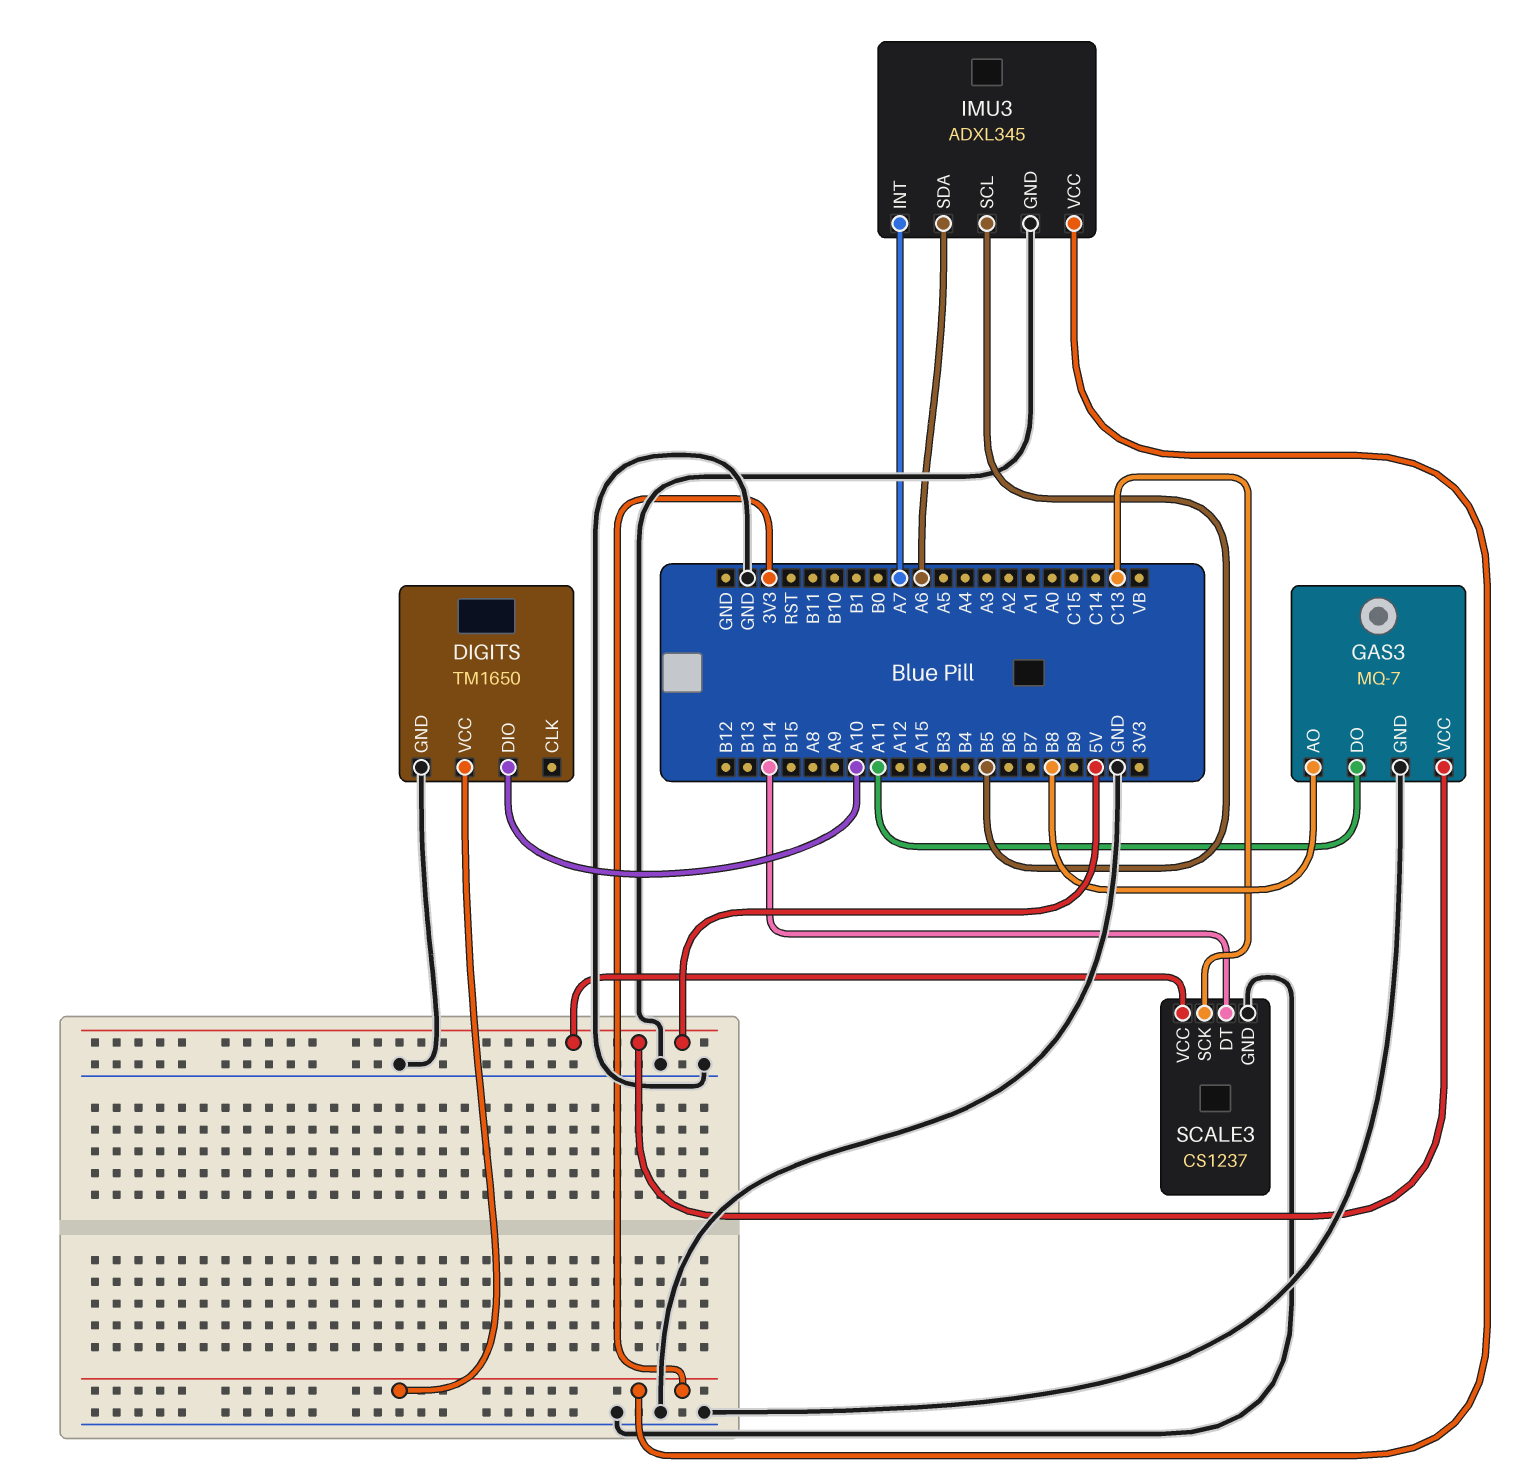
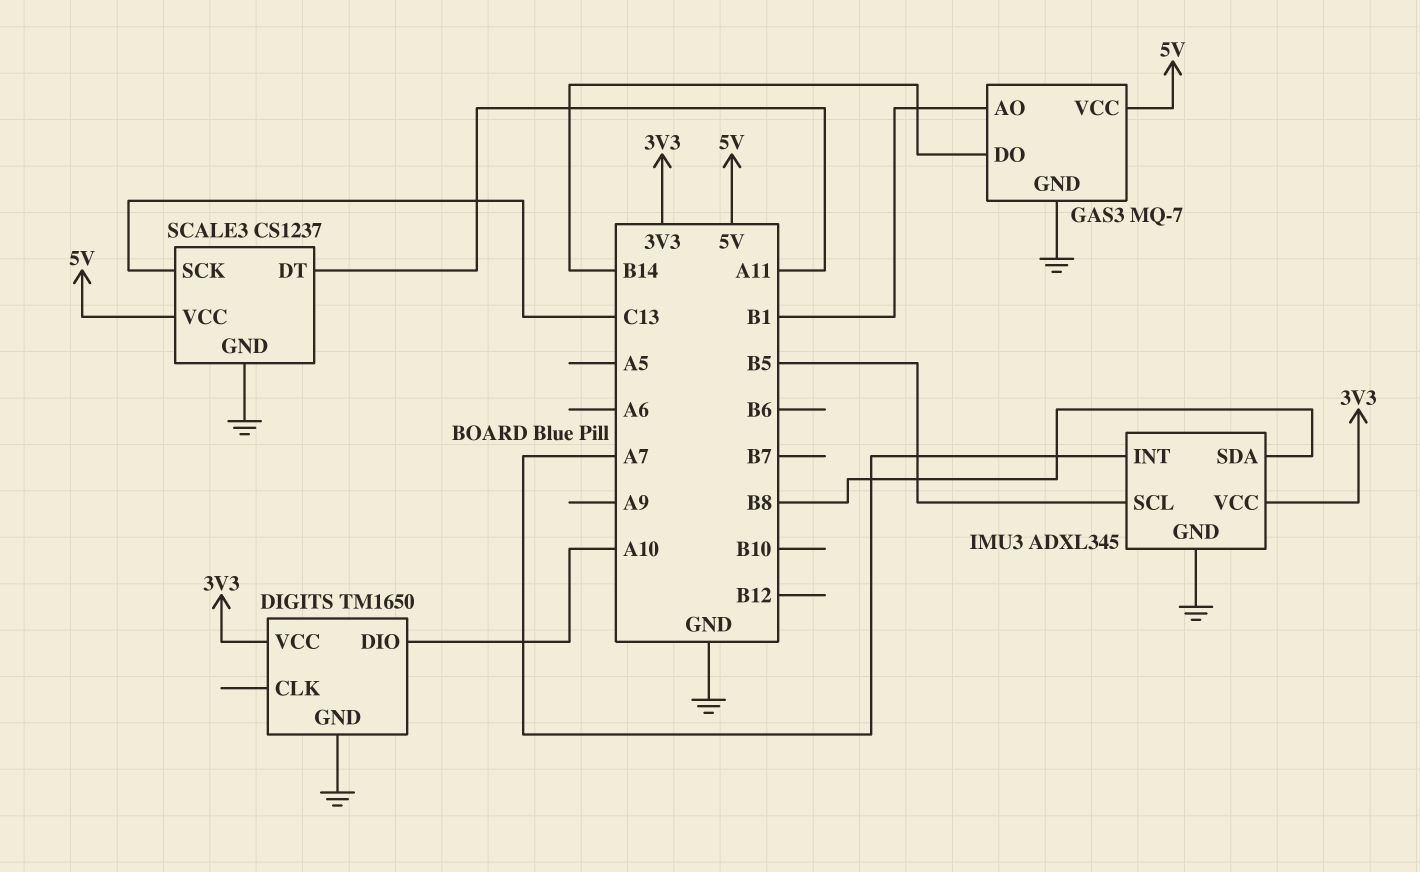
GAS3 pin AO: B8 -> B1
GAS3 pin DO: A11 -> B14
IMU3 pin SDA: A6 -> B8
SCALE3 pin DT: B14 -> A11

